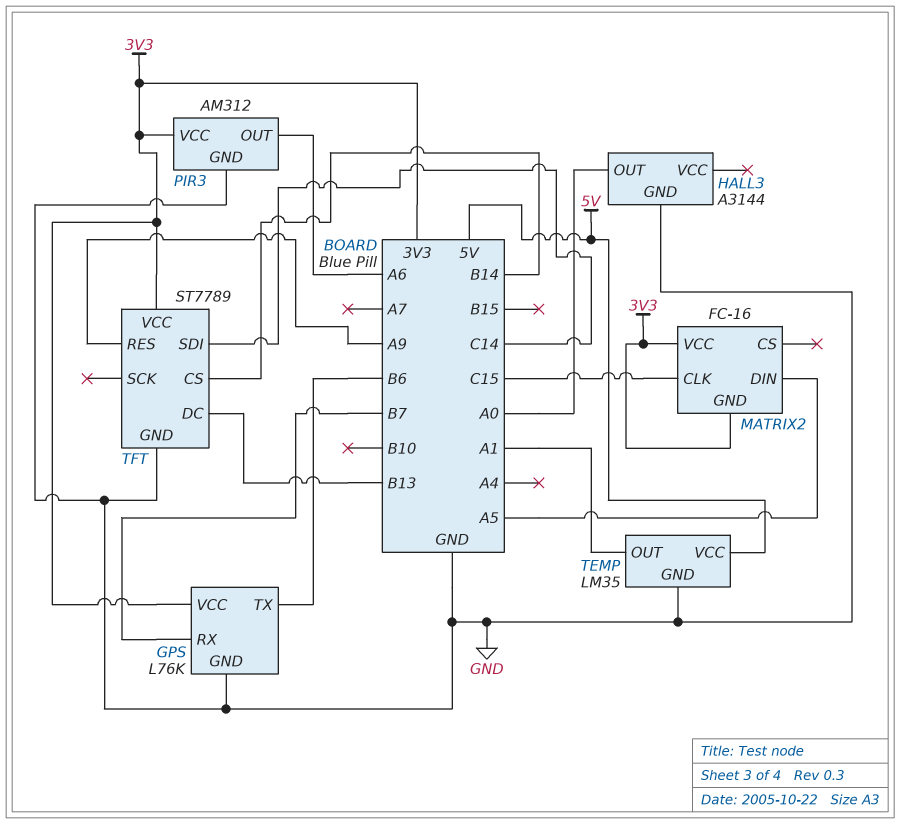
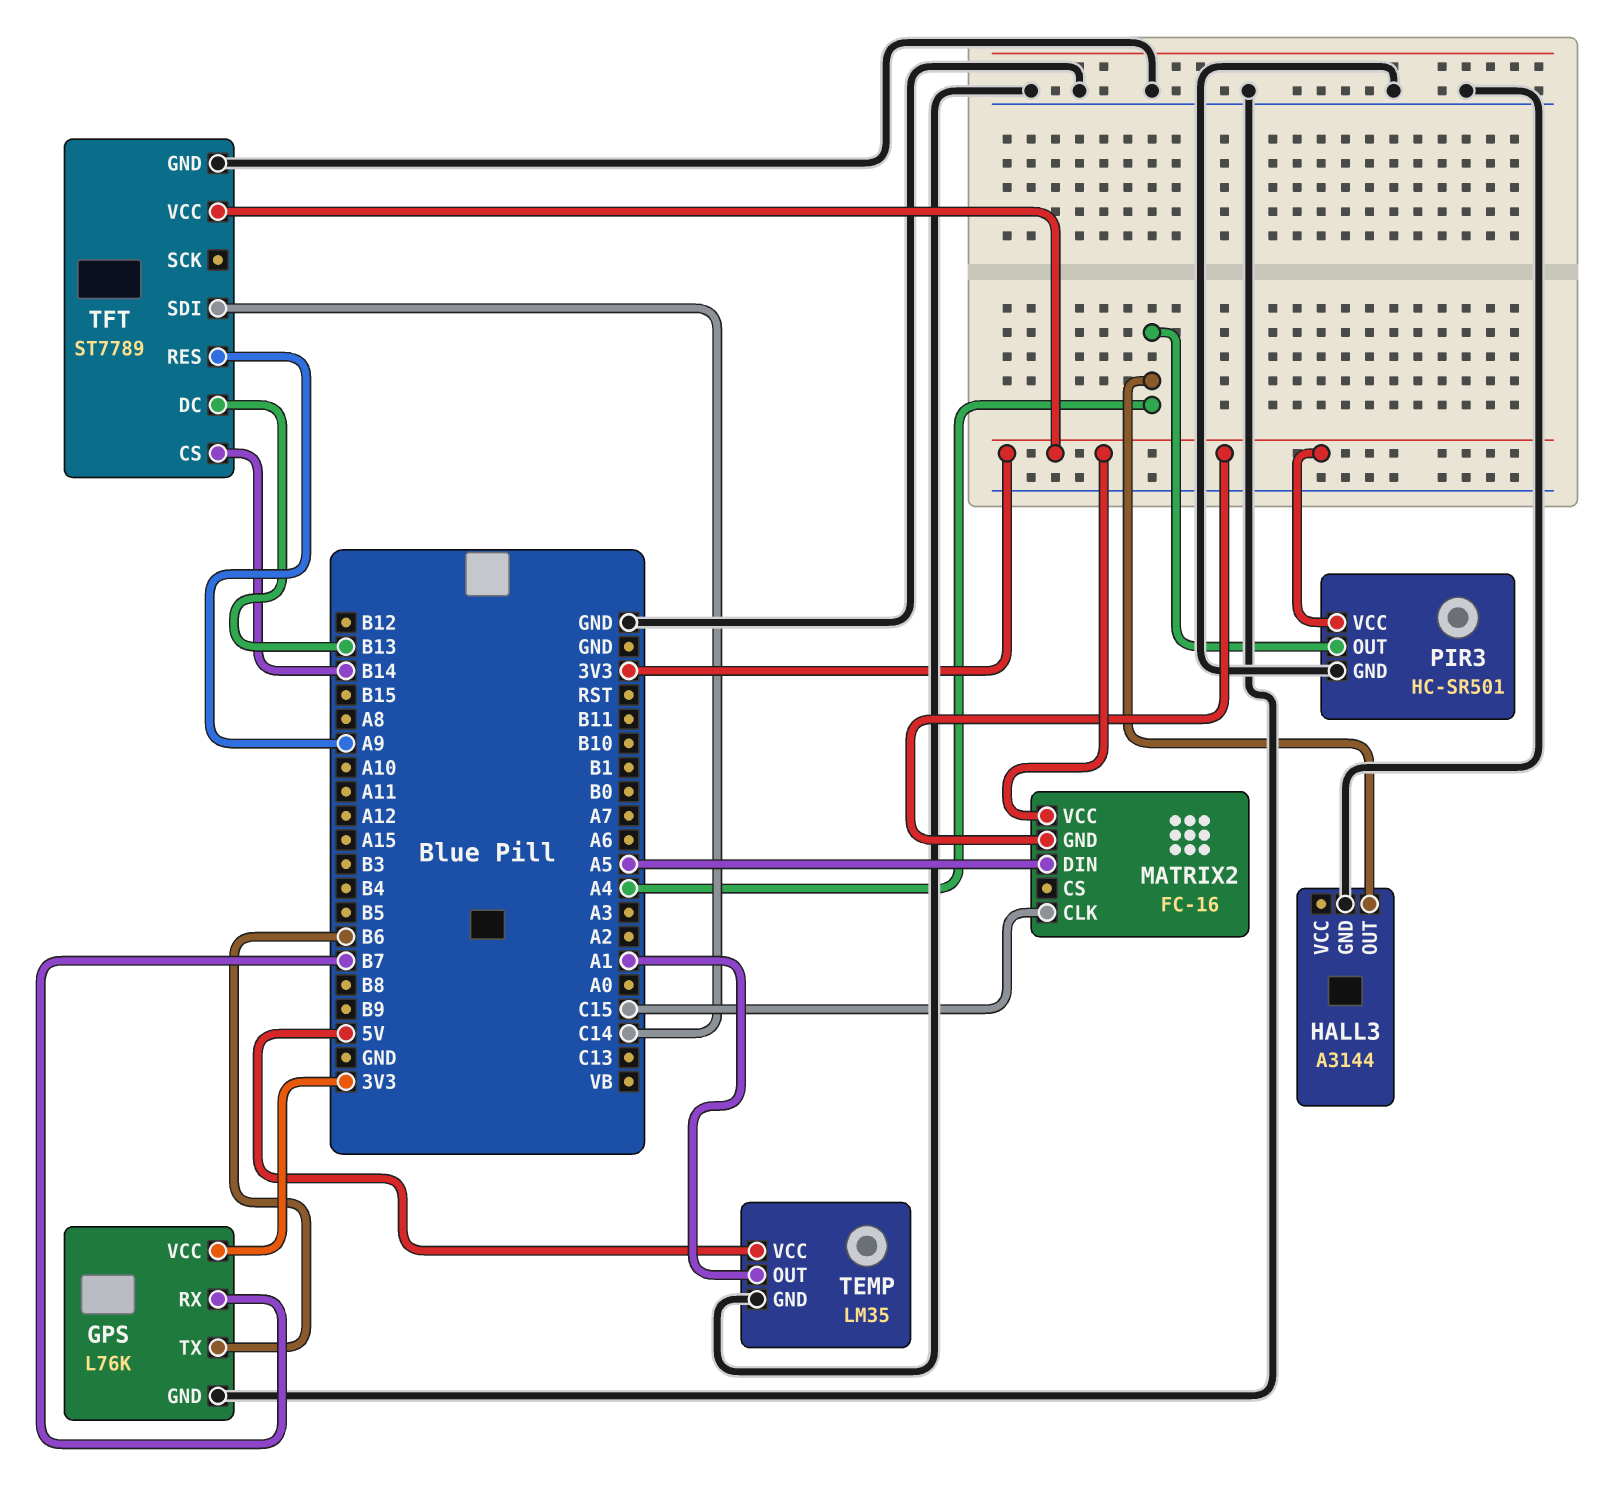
HALL3 pin OUT: A0 -> A4
PIR3: AM312 -> HC-SR501
PIR3 pin OUT: A6 -> A4

